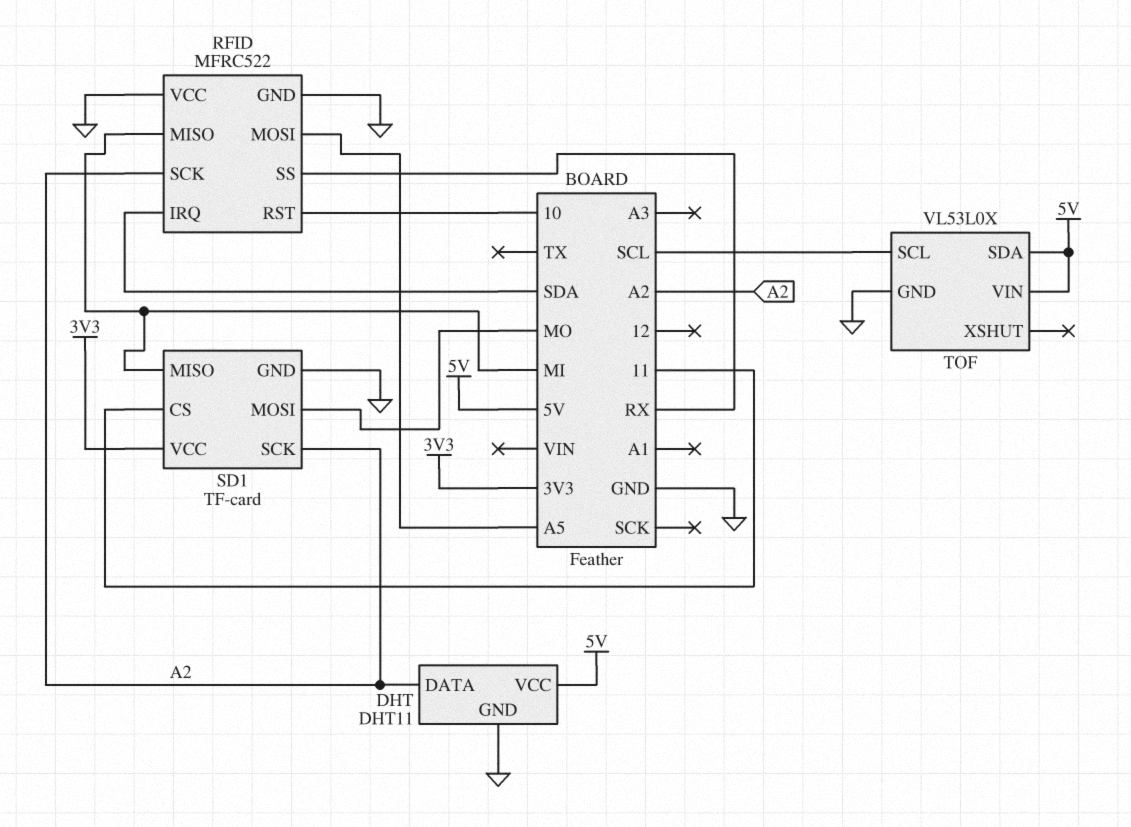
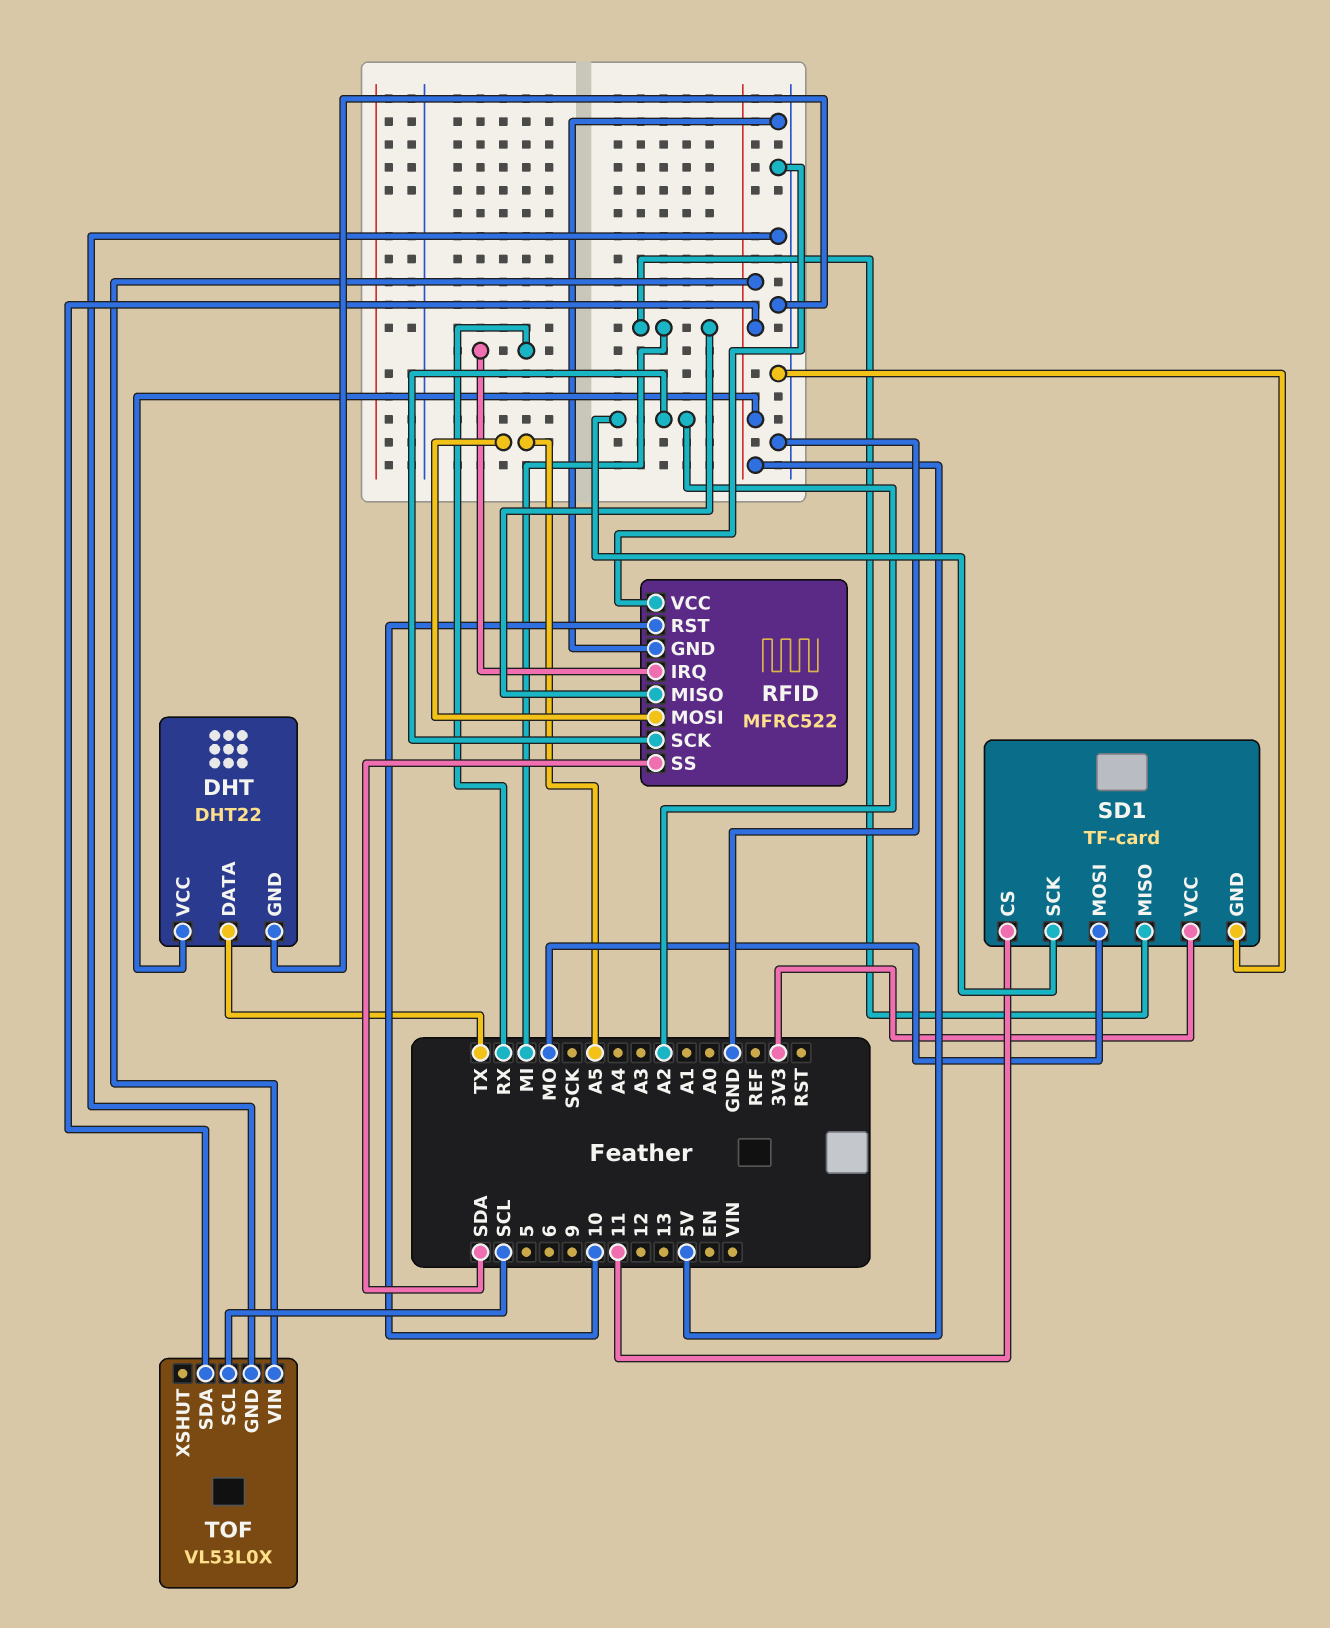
DHT: DHT11 -> DHT22
DHT pin DATA: A2 -> TX
RFID pin IRQ: SDA -> RX
RFID pin SS: RX -> SDA

